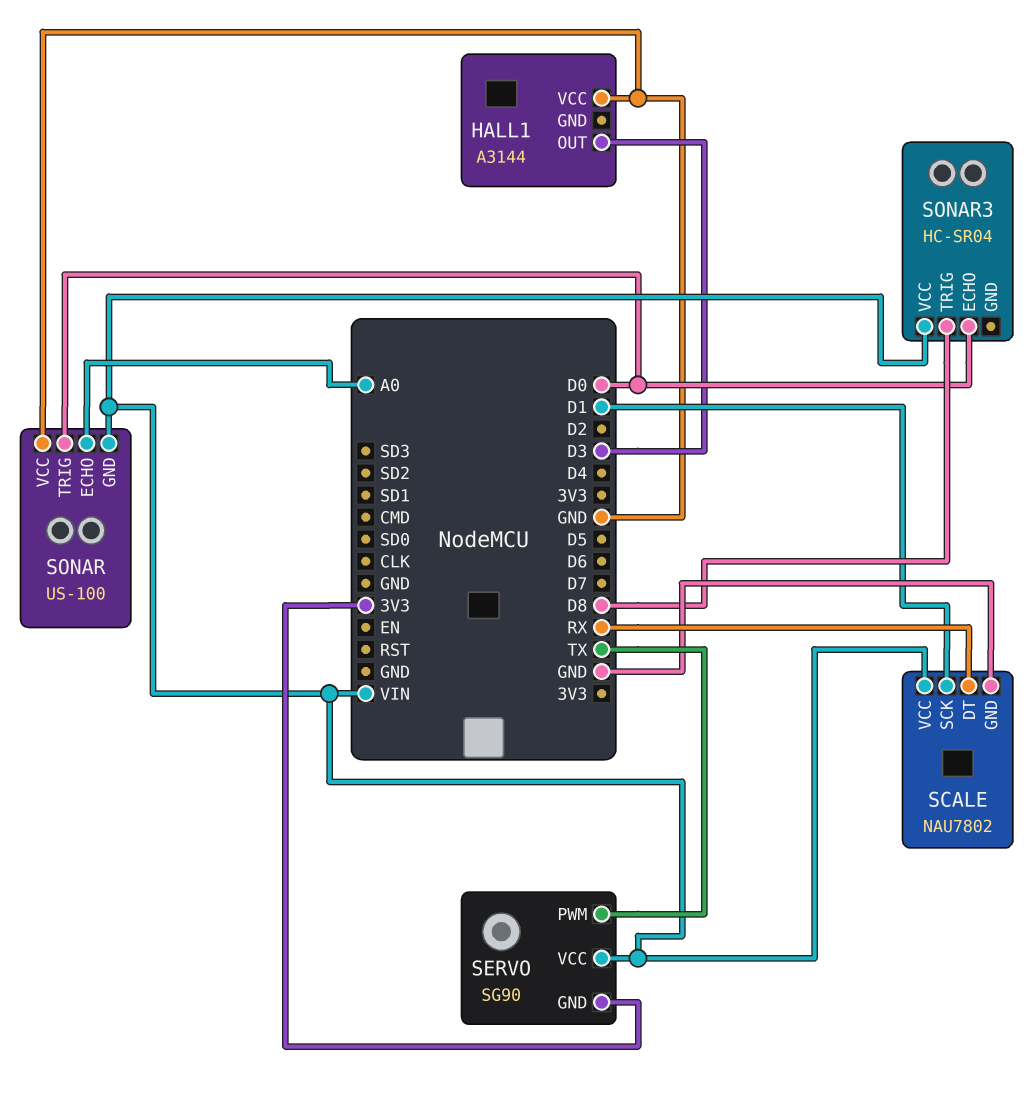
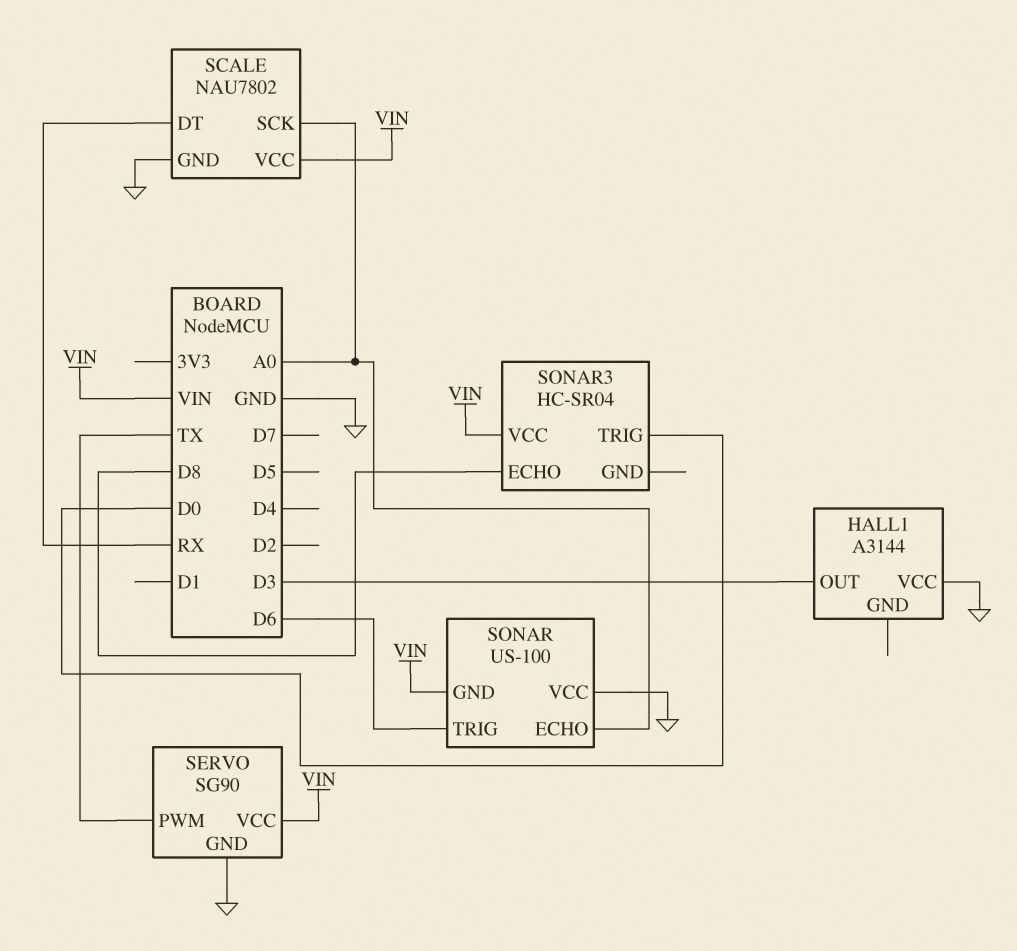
SCALE pin SCK: D1 -> A0
SERVO pin GND: 3V3 -> GND
SONAR pin TRIG: D0 -> D6
SONAR3 pin ECHO: D0 -> D8
SONAR3 pin TRIG: D8 -> D0

